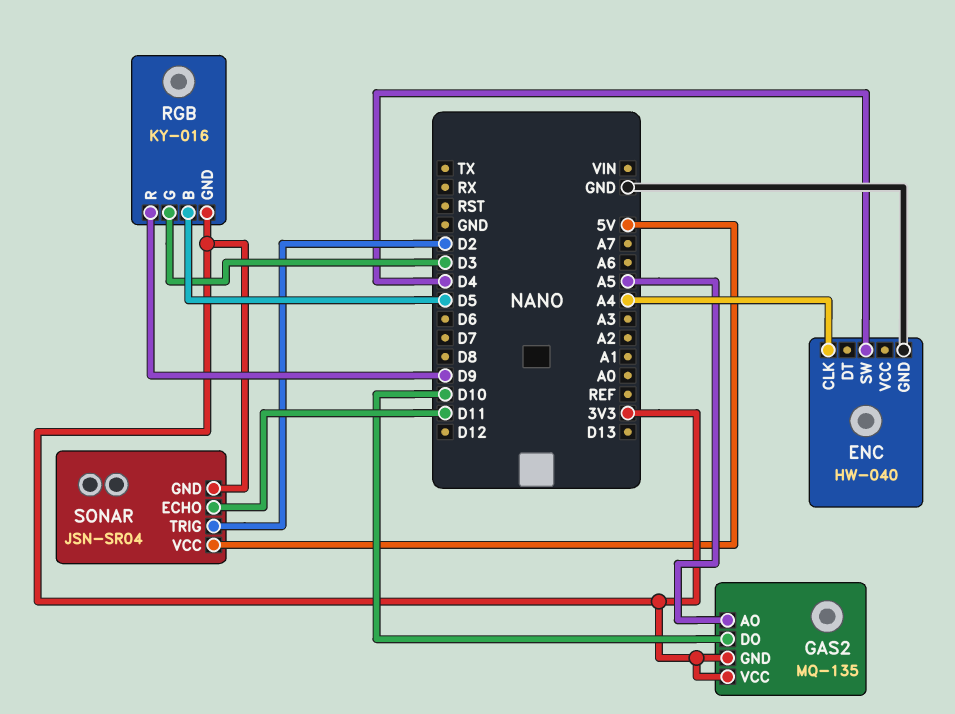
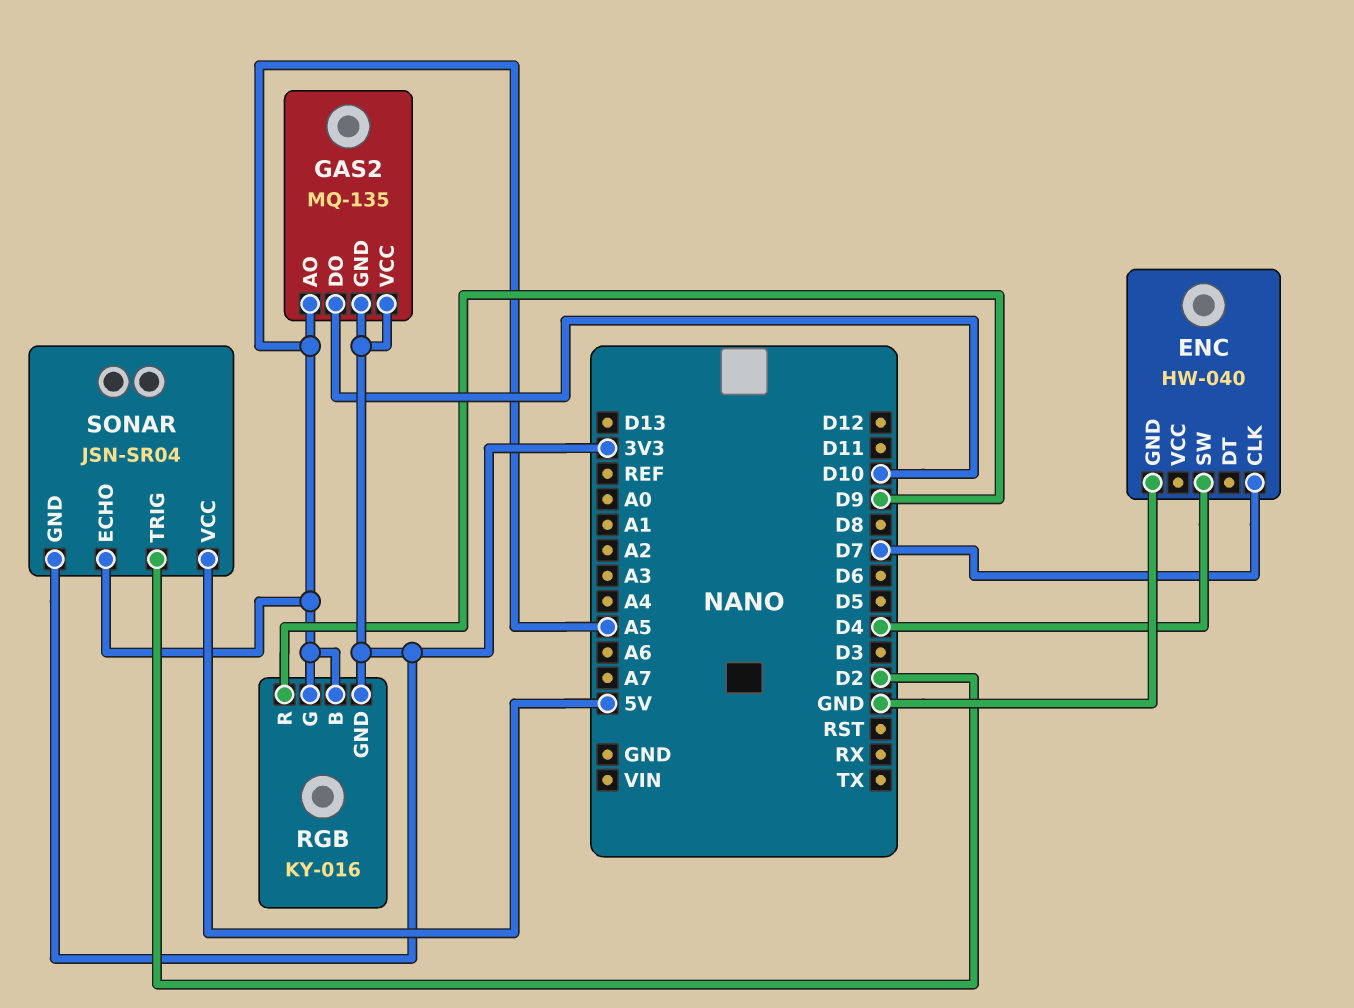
ENC pin CLK: A4 -> D7
RGB pin B: D5 -> A5
RGB pin G: D3 -> A5
SONAR pin ECHO: D11 -> A5

